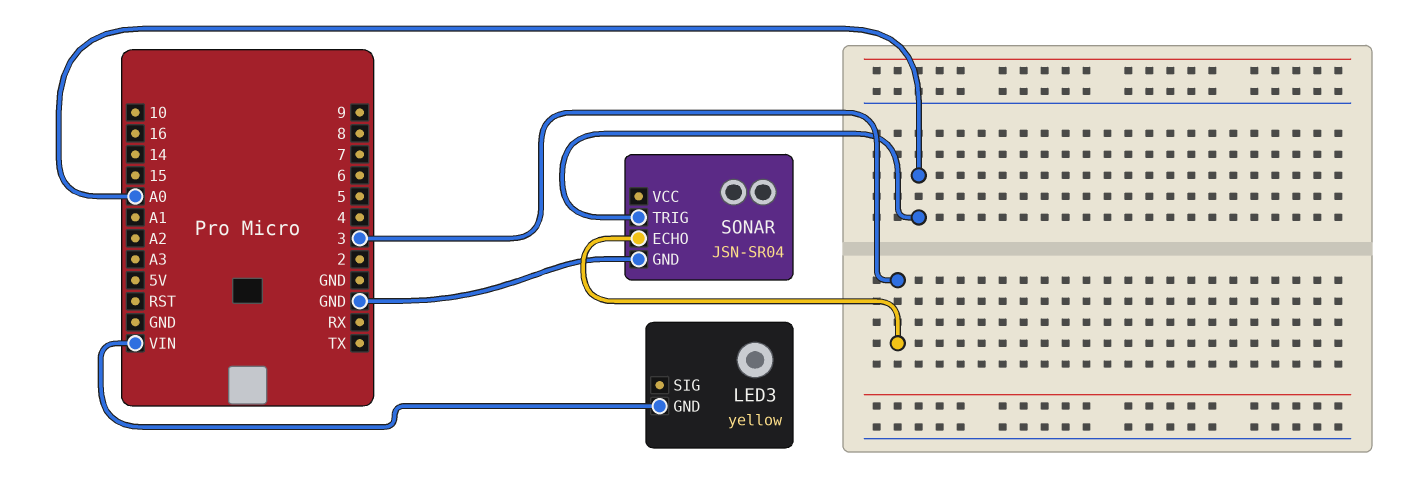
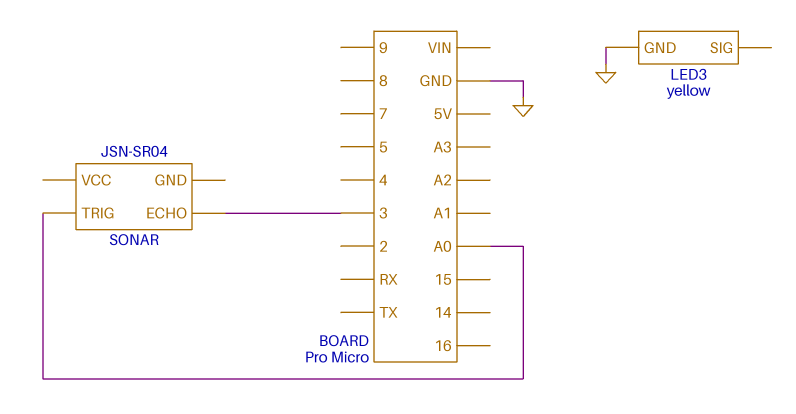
LED3 pin GND: VIN -> GND
SONAR pin GND: GND -> none

